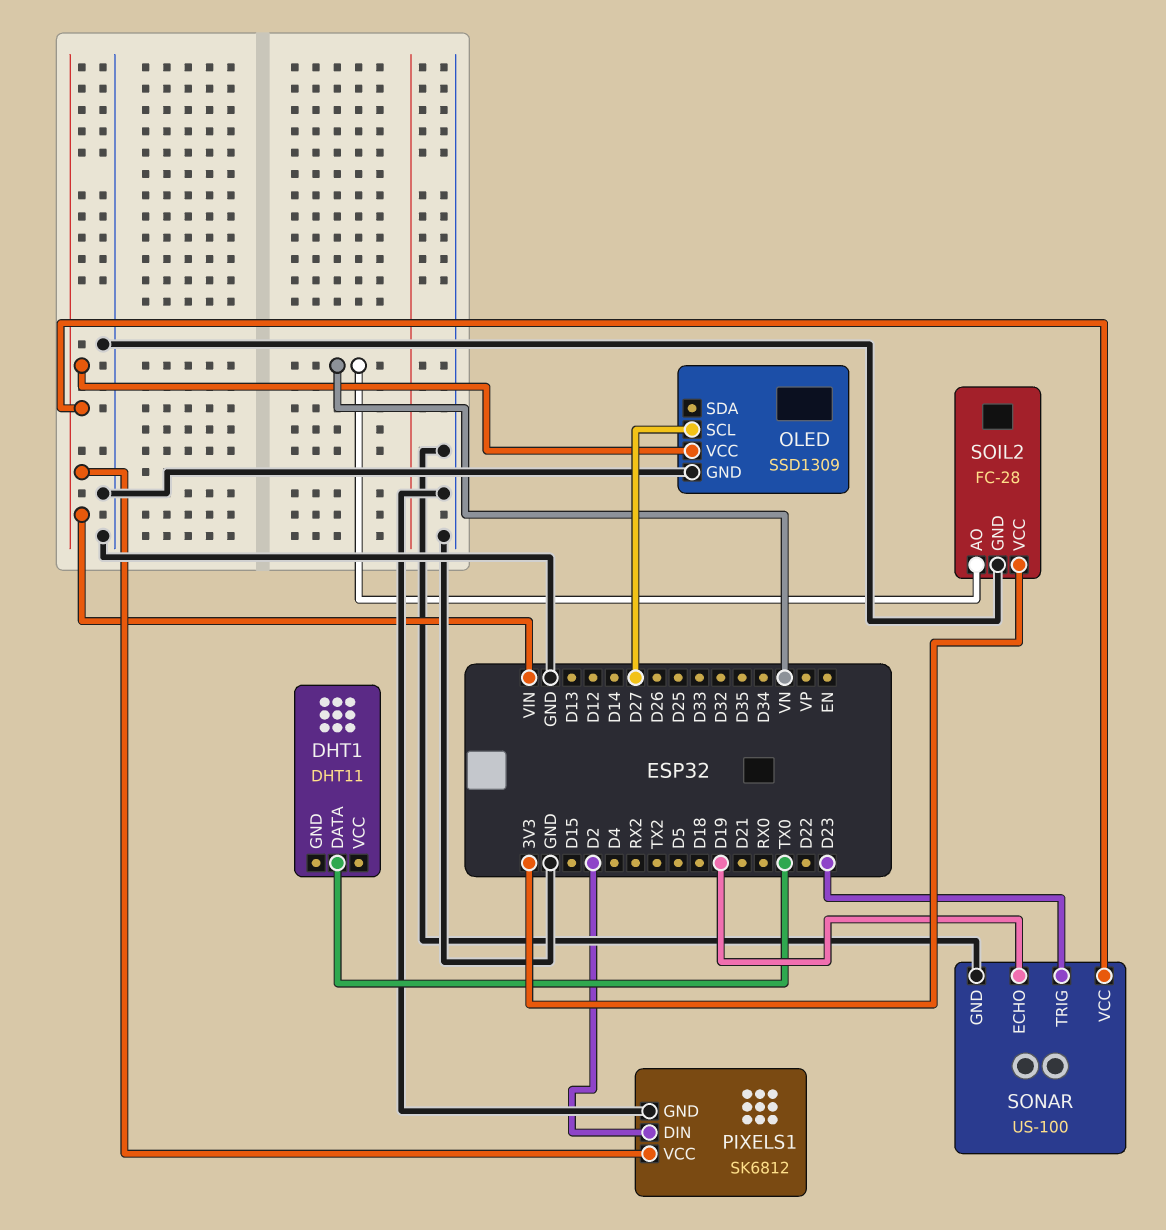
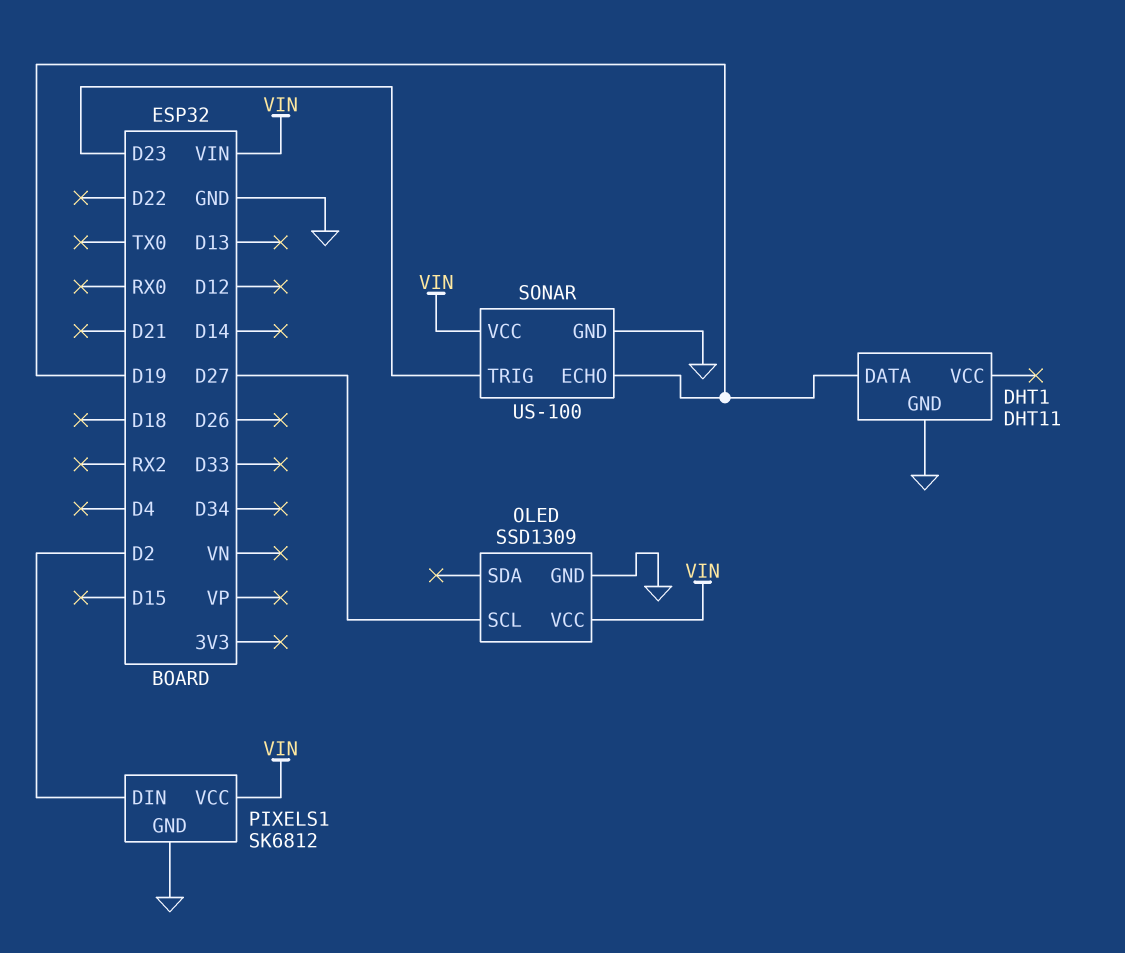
DHT1 pin DATA: TX0 -> D19
DHT1 pin GND: none -> GND
SOIL2: FC-28 -> none
SOIL2 pin AO: VN -> none
SOIL2 pin GND: GND -> none
SOIL2 pin VCC: 3V3 -> none

